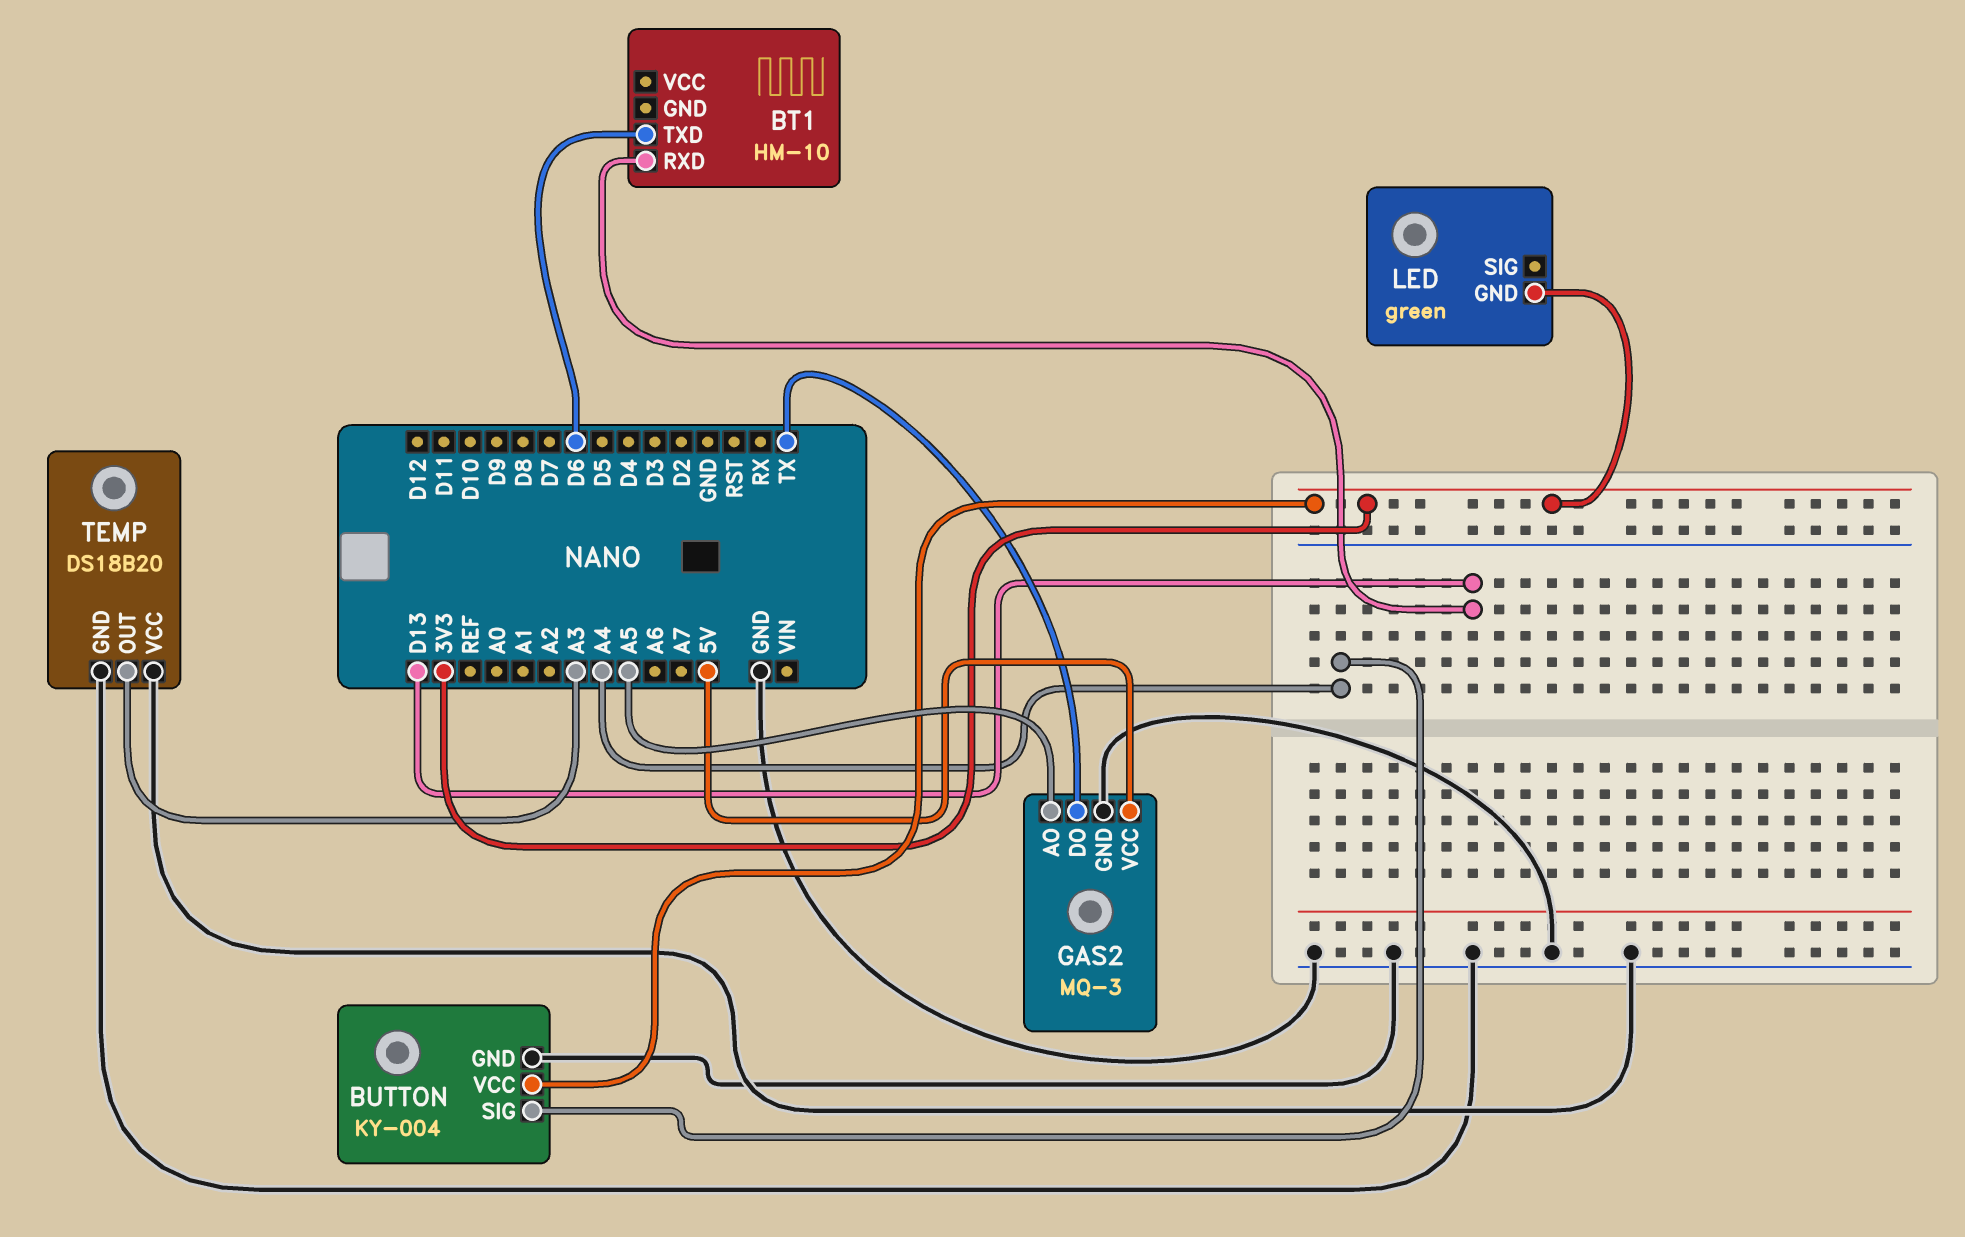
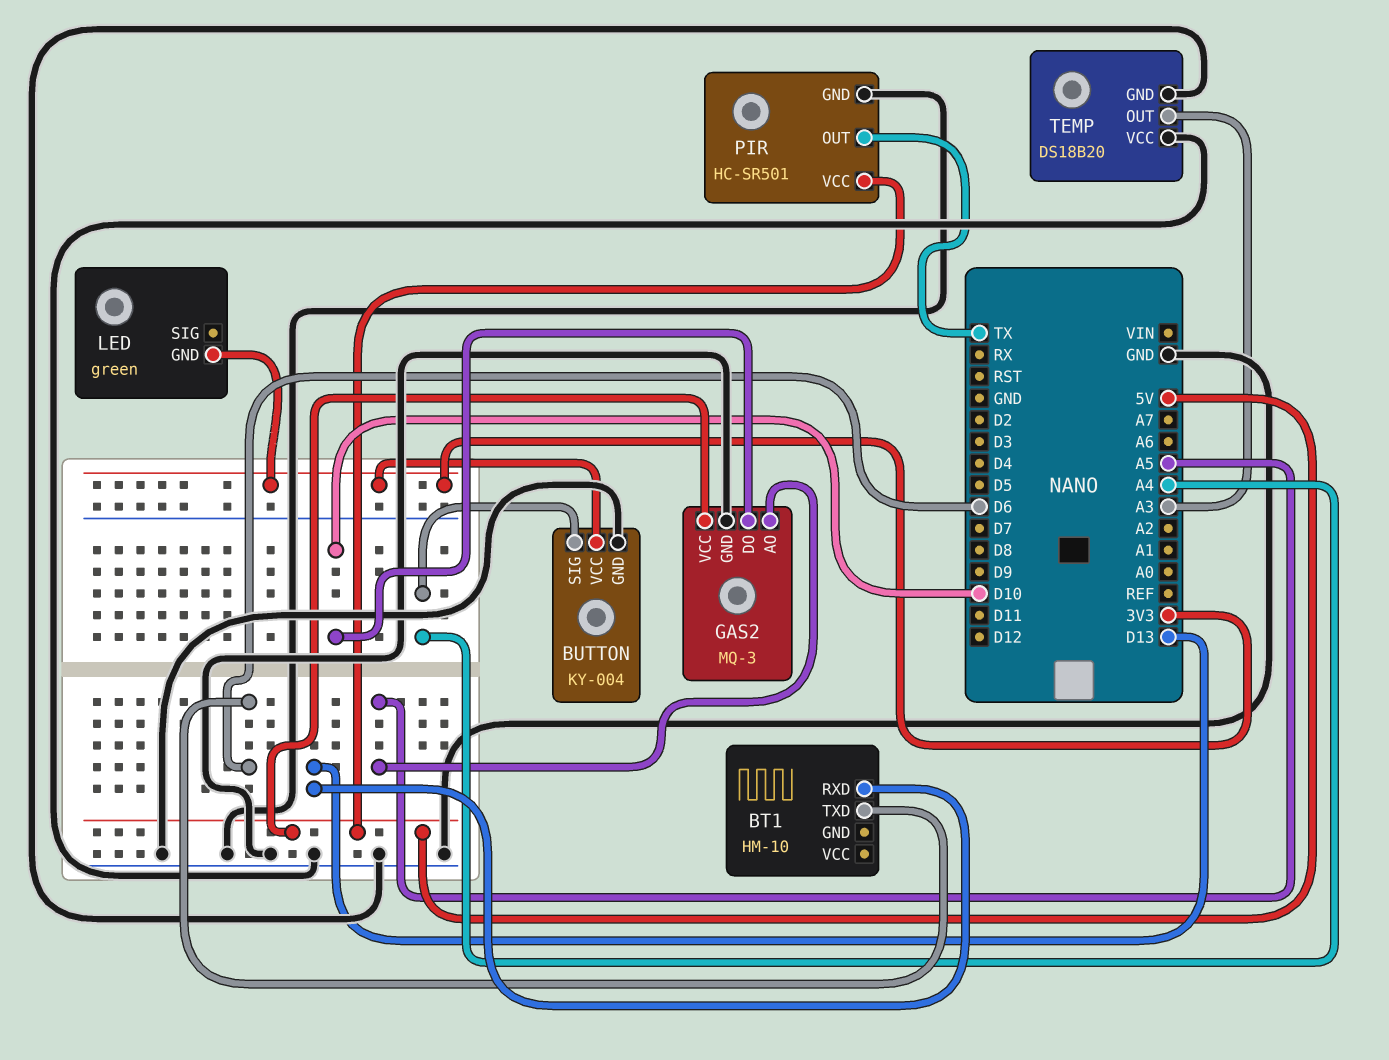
GAS2 pin DO: TX -> D10
PIR: none -> HC-SR501
PIR pin GND: none -> GND
PIR pin OUT: none -> TX
PIR pin VCC: none -> 5V

